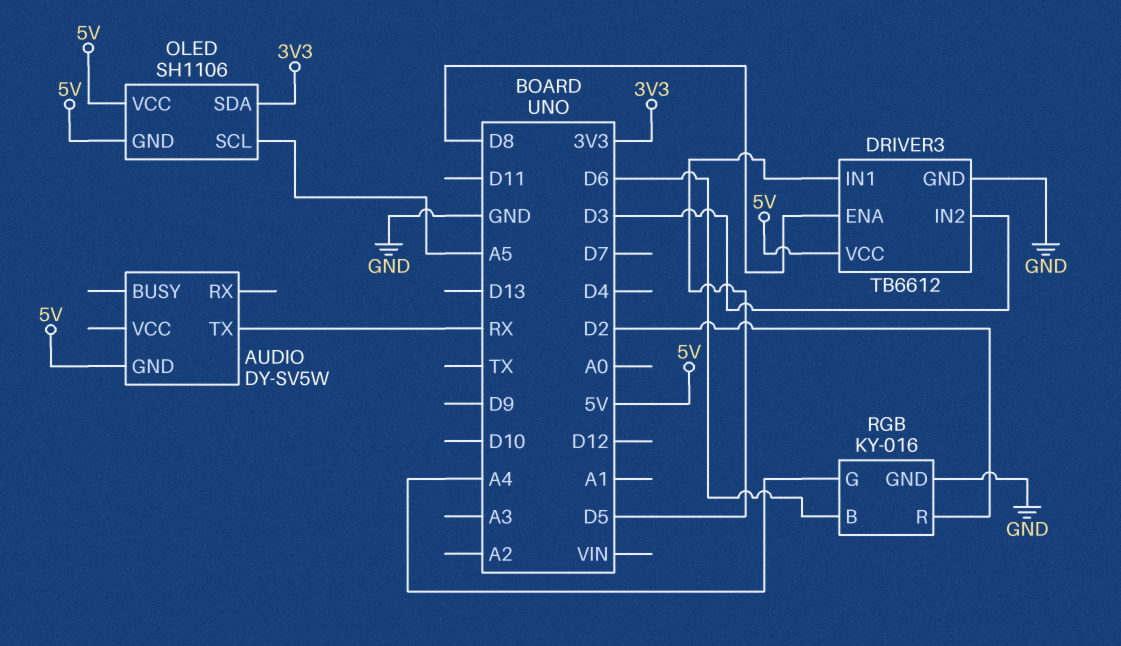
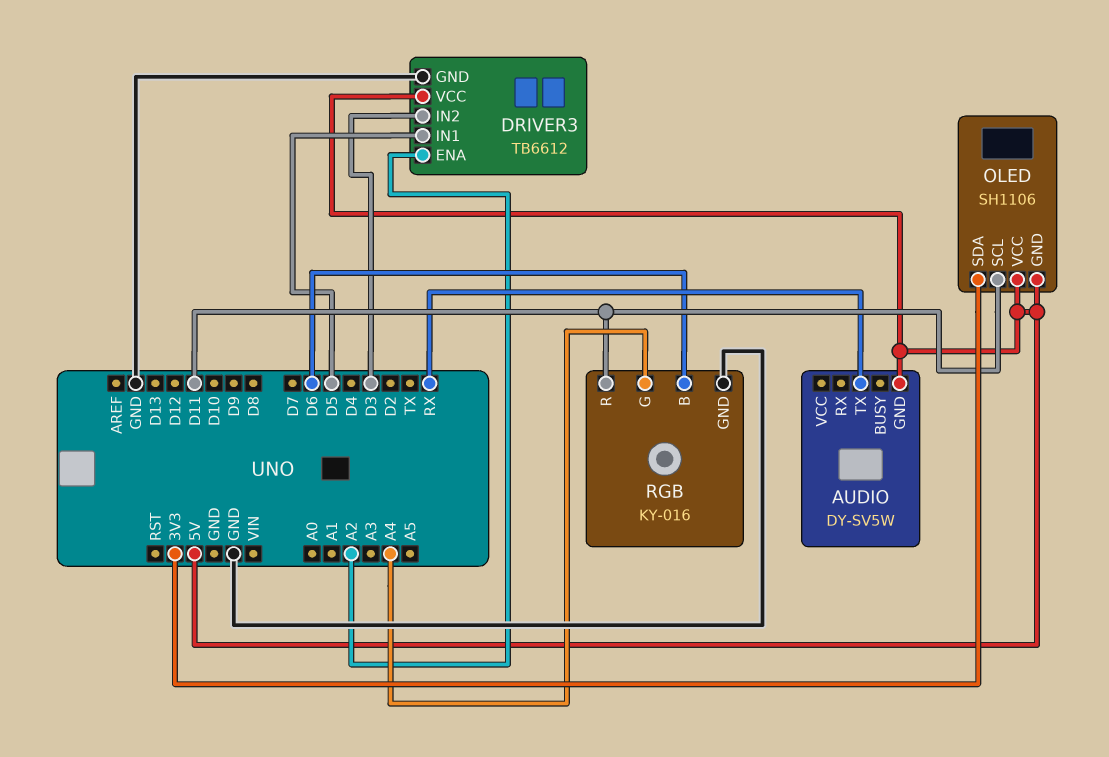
DRIVER3 pin ENA: D8 -> A2
OLED pin SCL: A5 -> D11
RGB pin R: D2 -> D11

